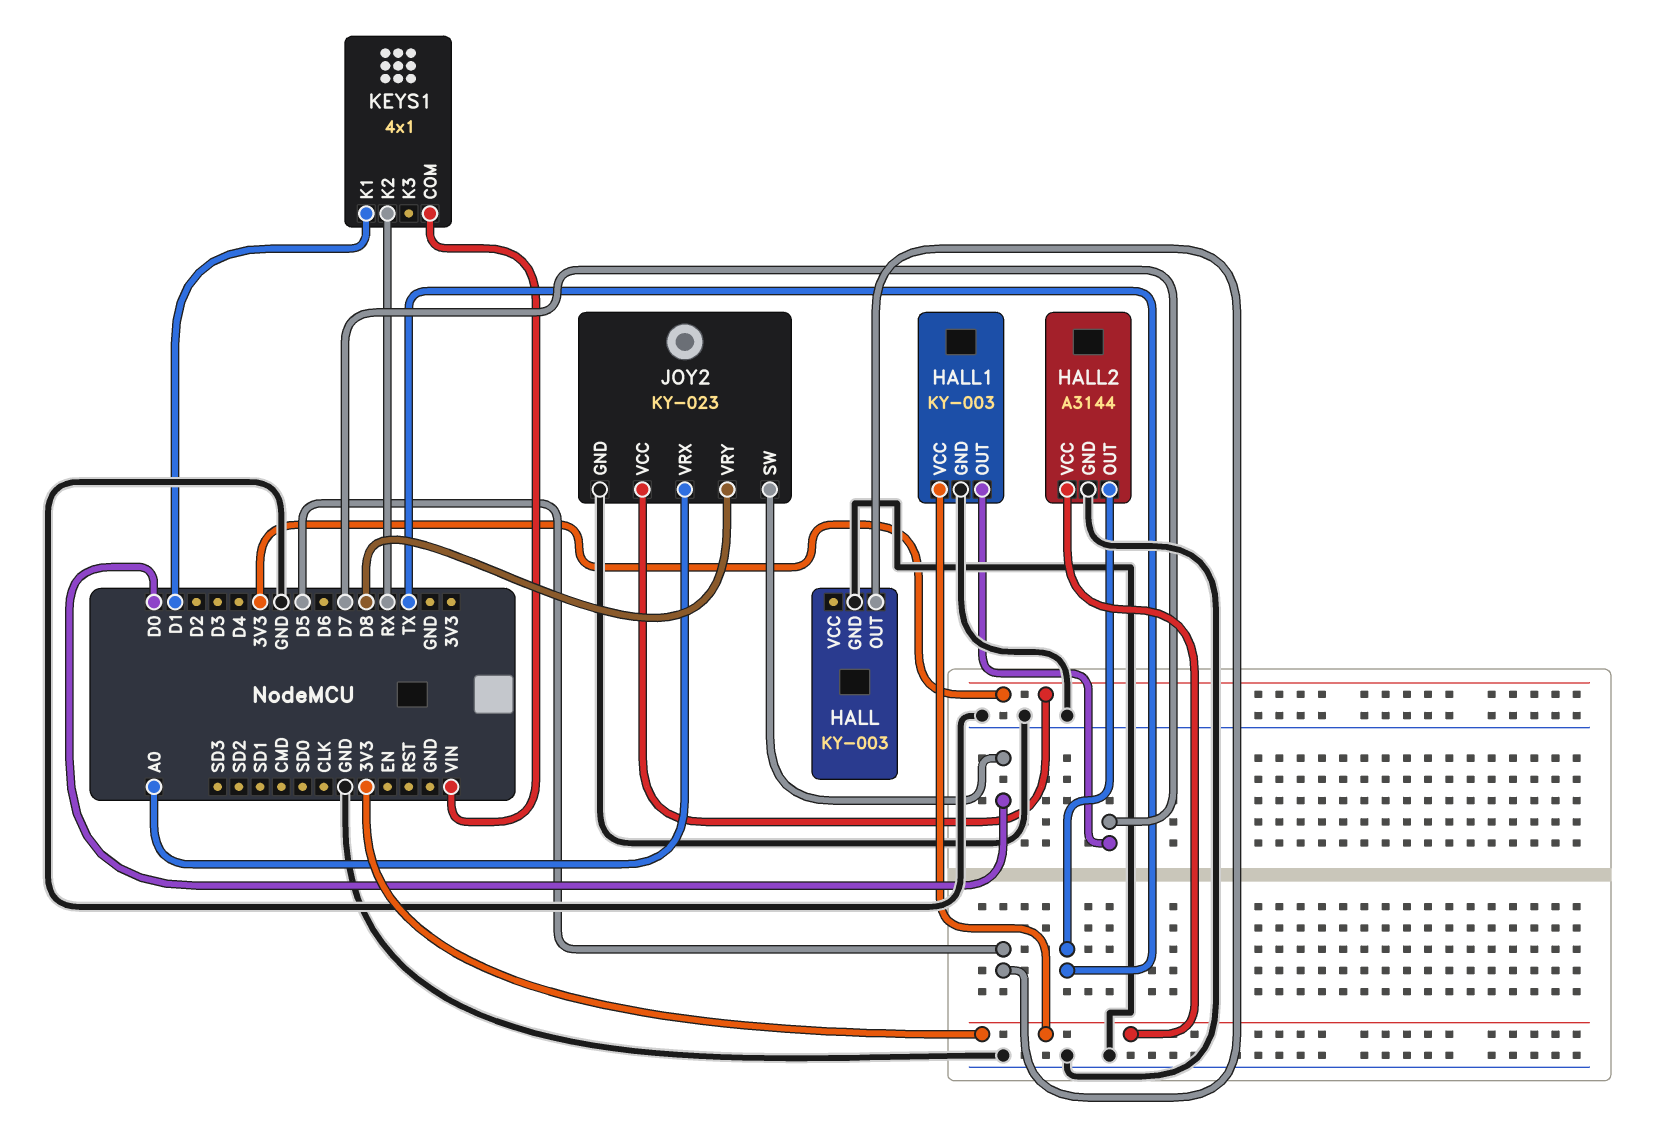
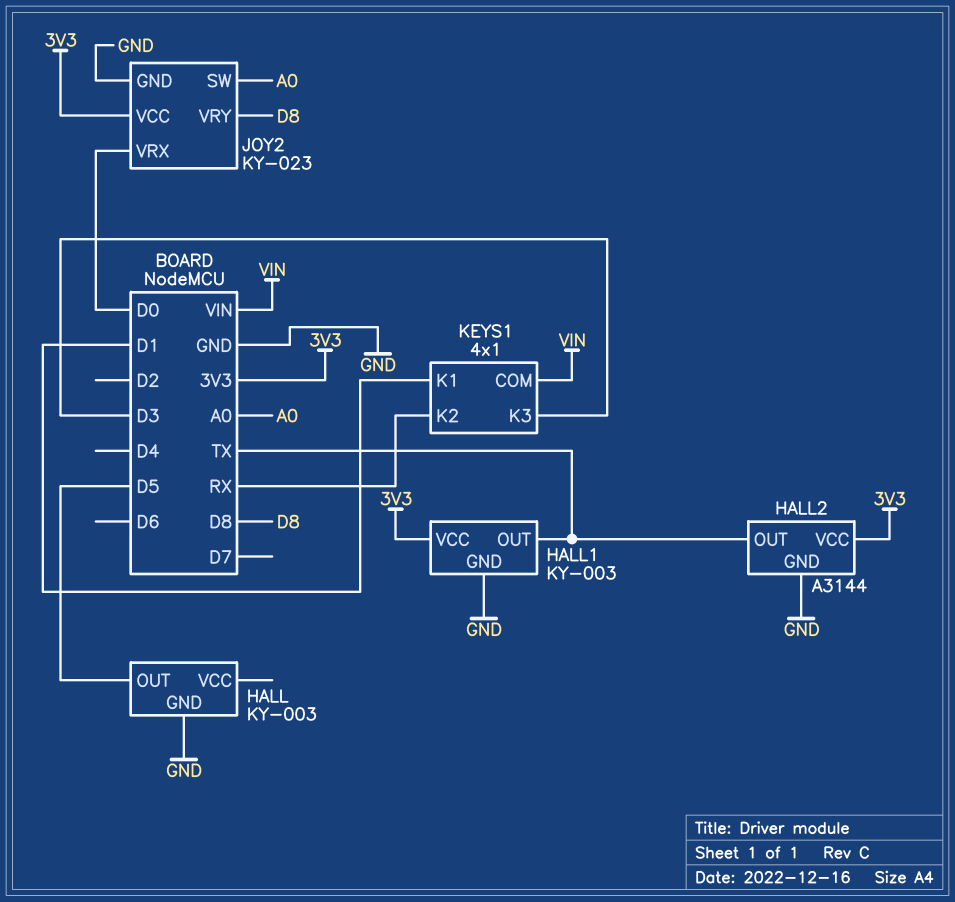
HALL1 pin OUT: D7 -> TX
JOY2 pin SW: D0 -> A0
JOY2 pin VRX: A0 -> D0
KEYS1 pin K3: none -> D3

